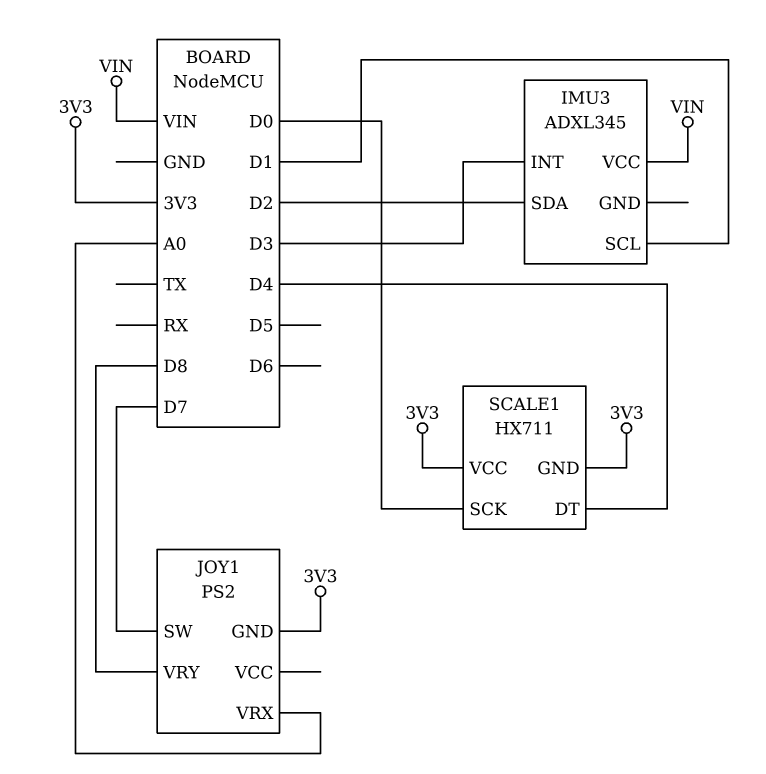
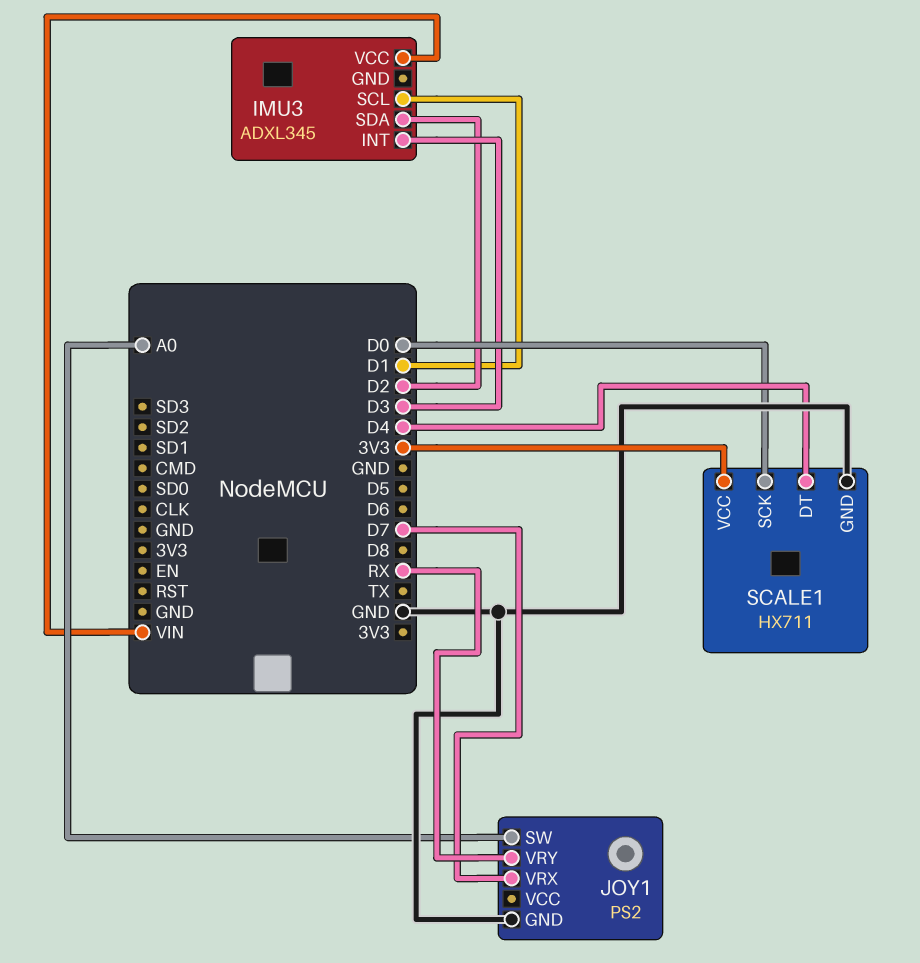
JOY1 pin GND: 3V3 -> GND
JOY1 pin SW: D7 -> A0
JOY1 pin VRX: A0 -> D7
JOY1 pin VRY: D8 -> RX
SCALE1 pin GND: 3V3 -> GND

